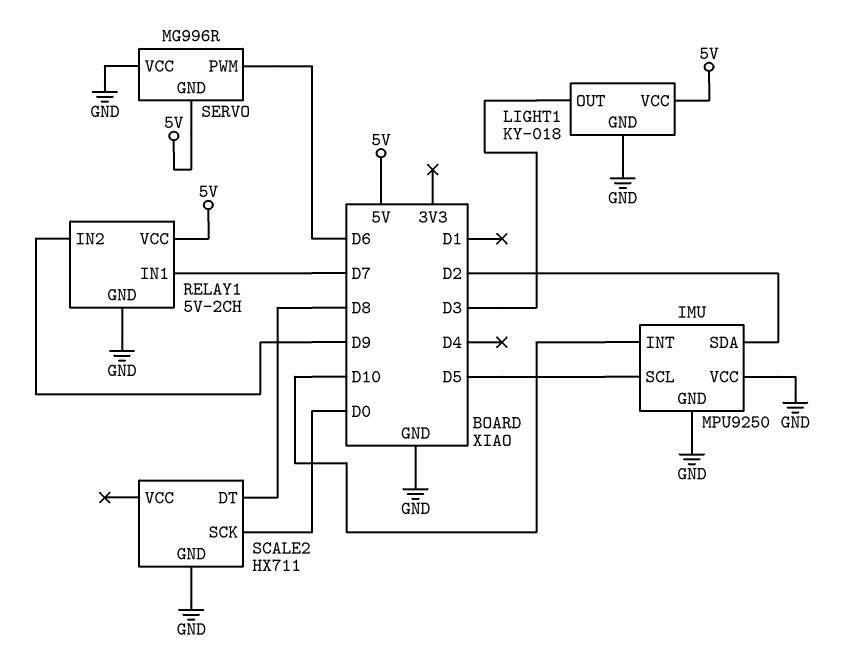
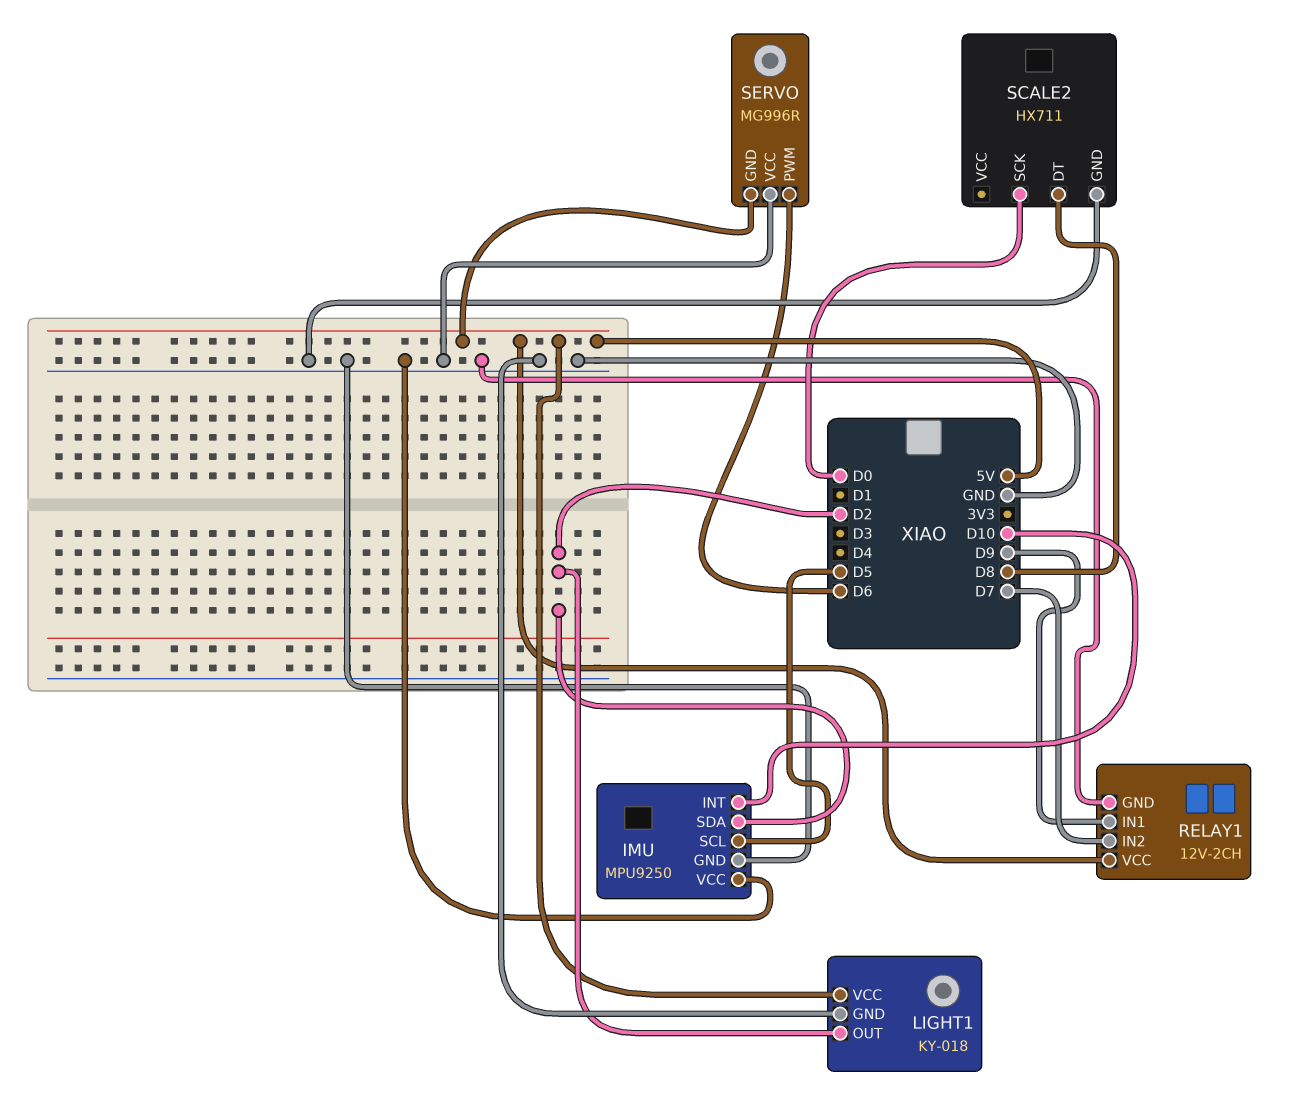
LIGHT1 pin OUT: D3 -> D2
RELAY1: 5V-2CH -> 12V-2CH
RELAY1 pin IN1: D7 -> D9
RELAY1 pin IN2: D9 -> D7

